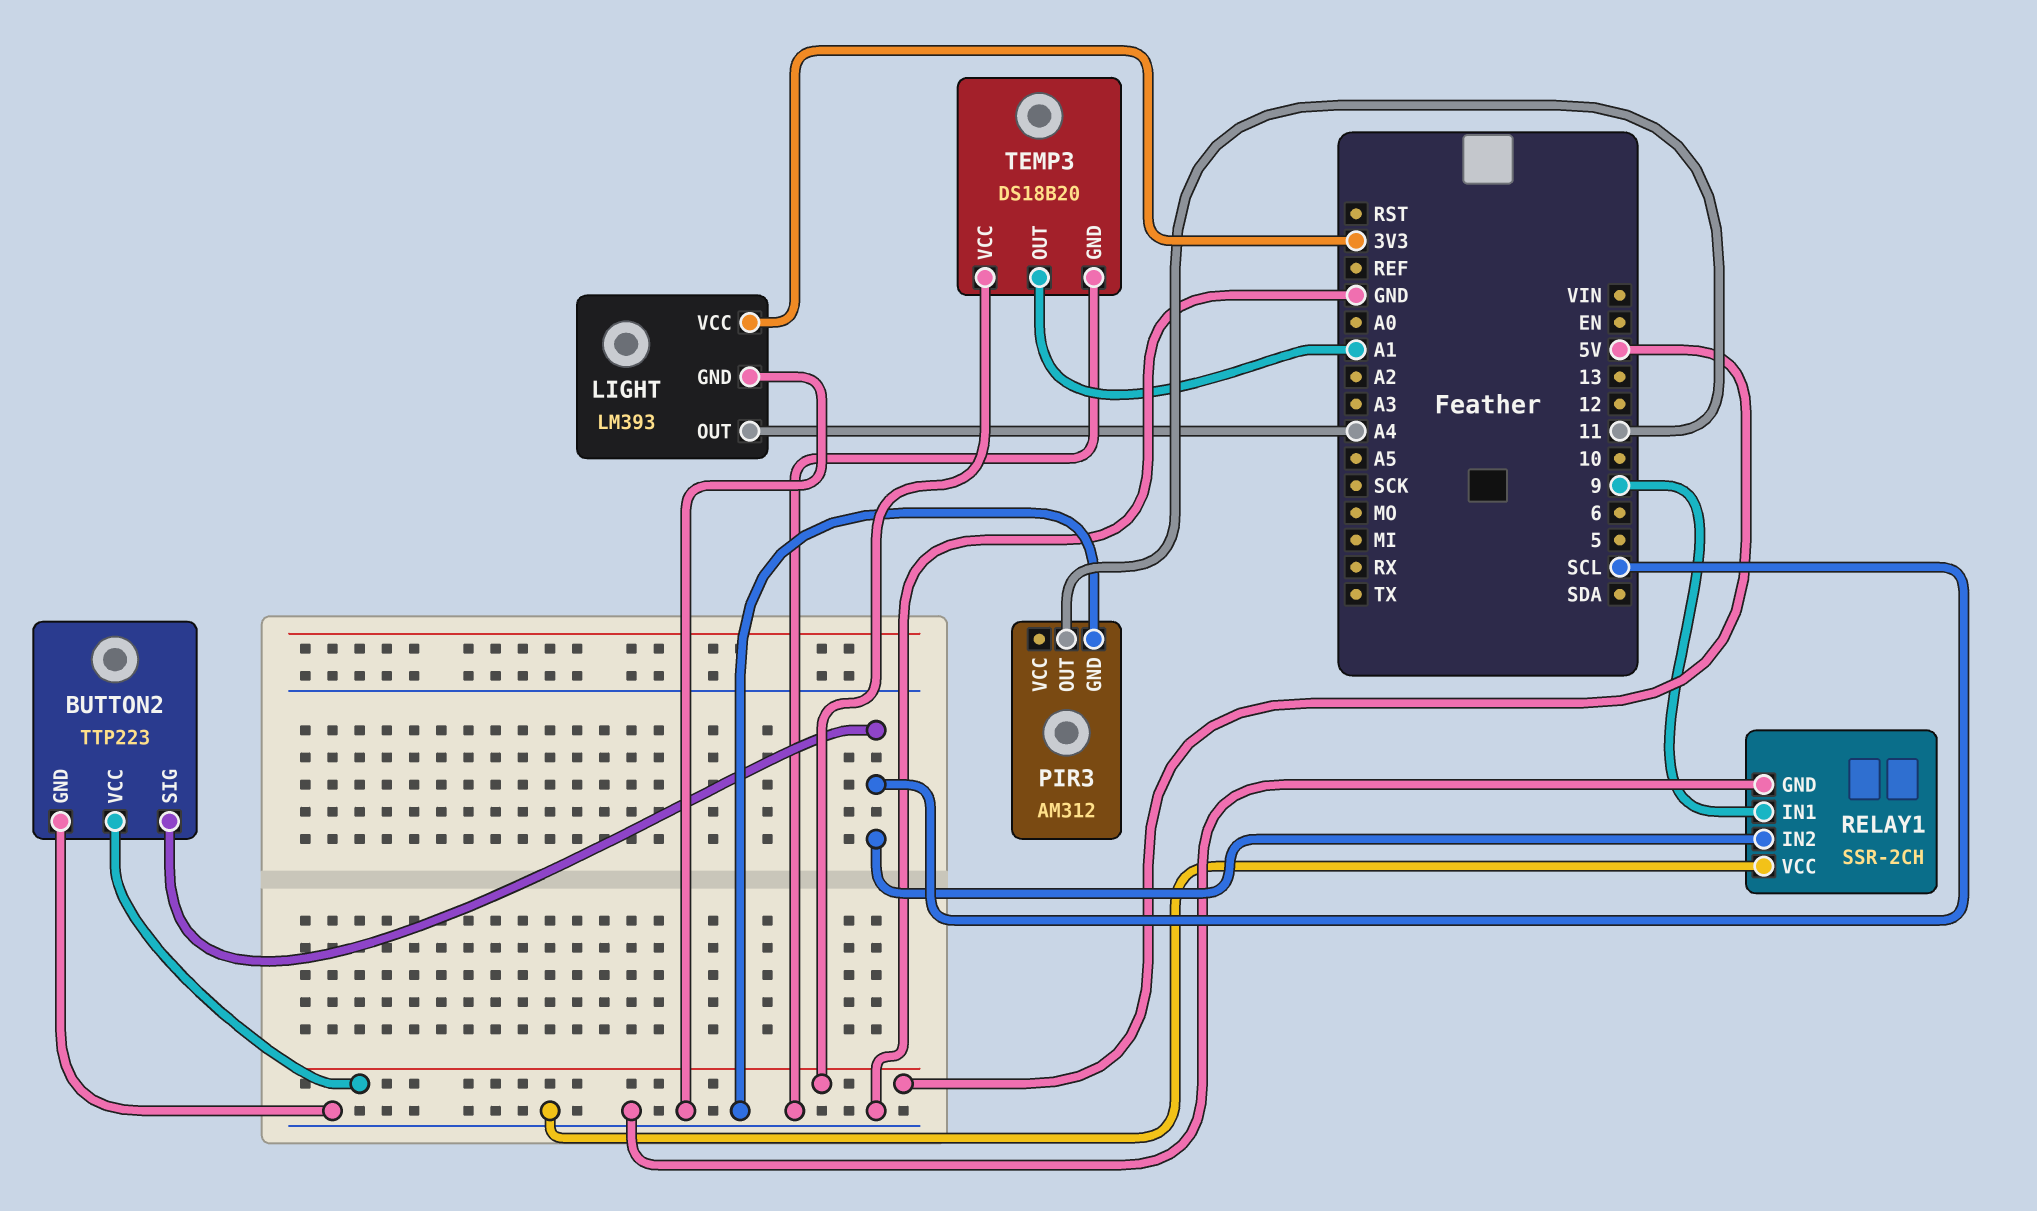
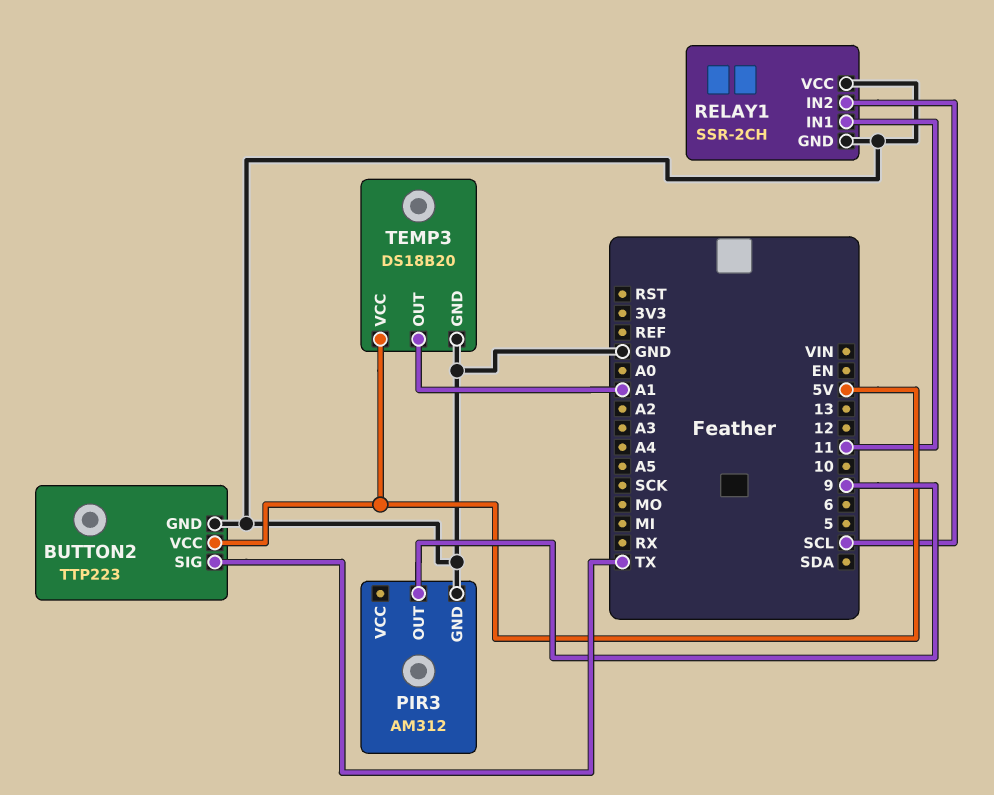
BUTTON2 pin SIG: SCL -> TX
LIGHT: LM393 -> none
LIGHT pin GND: GND -> none
LIGHT pin OUT: A4 -> none
LIGHT pin VCC: 3V3 -> none
PIR3 pin OUT: 11 -> 9
RELAY1 pin IN1: 9 -> 11

